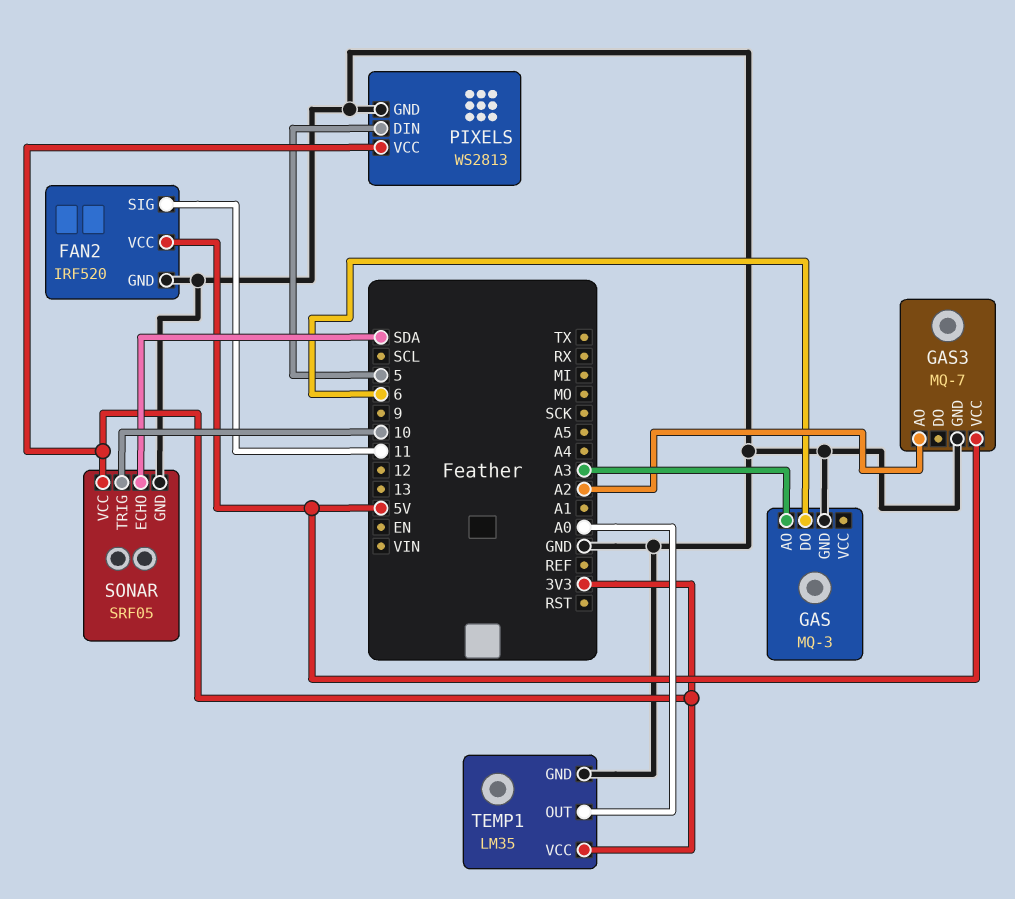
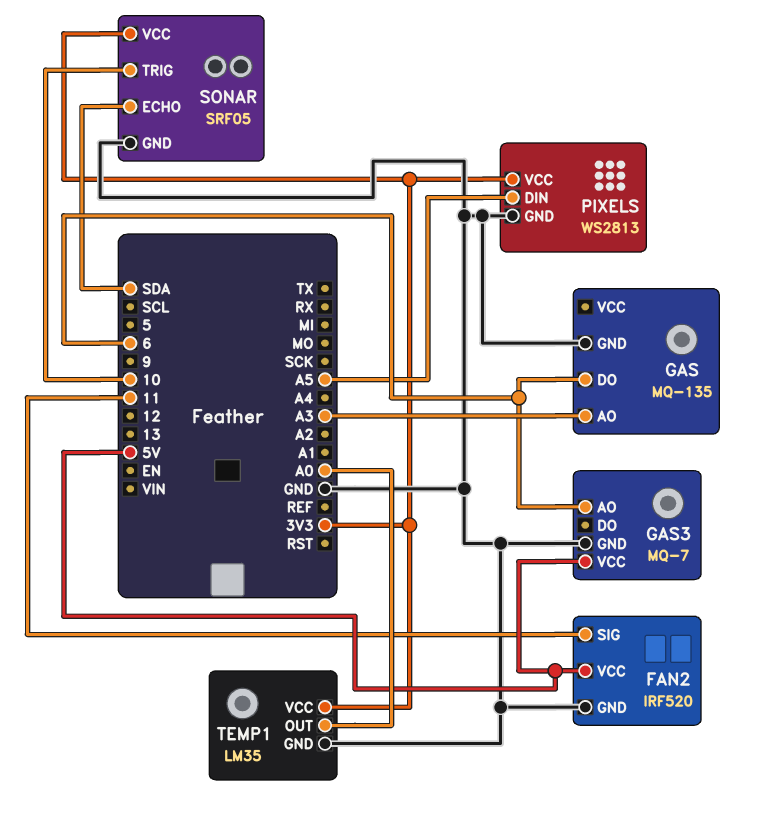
GAS: MQ-3 -> MQ-135
GAS3 pin AO: A2 -> 6
PIXELS pin DIN: 5 -> A5

